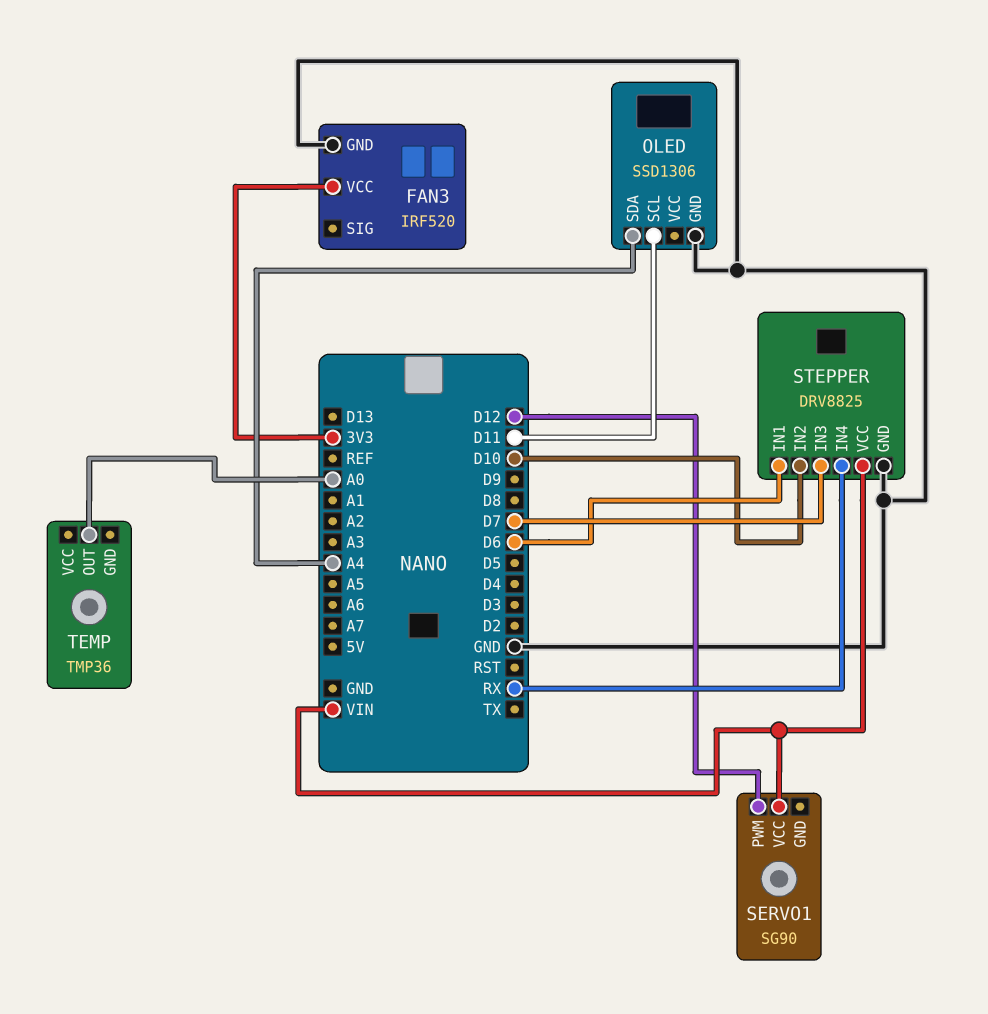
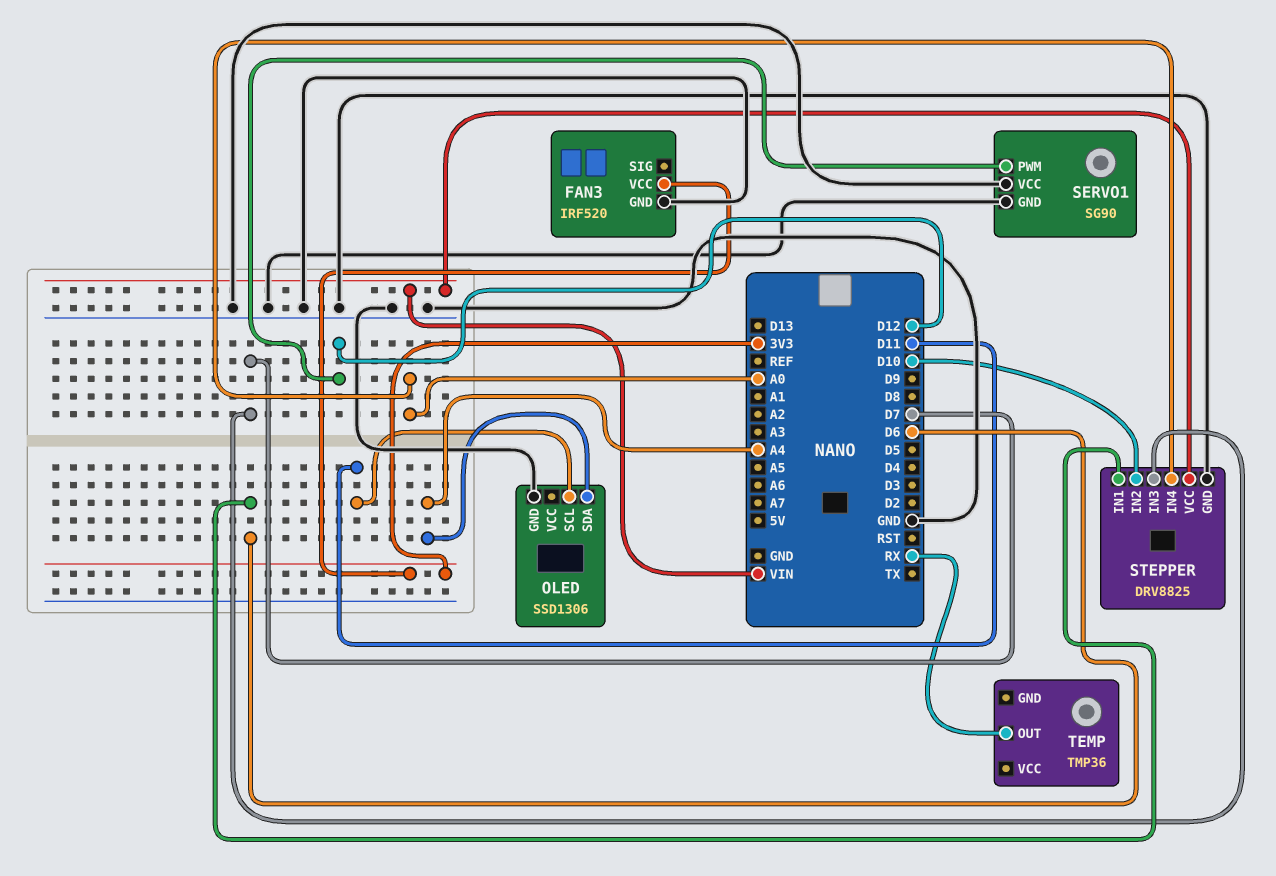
SERVO1 pin GND: none -> GND
SERVO1 pin VCC: VIN -> GND
STEPPER pin IN4: RX -> A0
TEMP pin OUT: A0 -> RX

